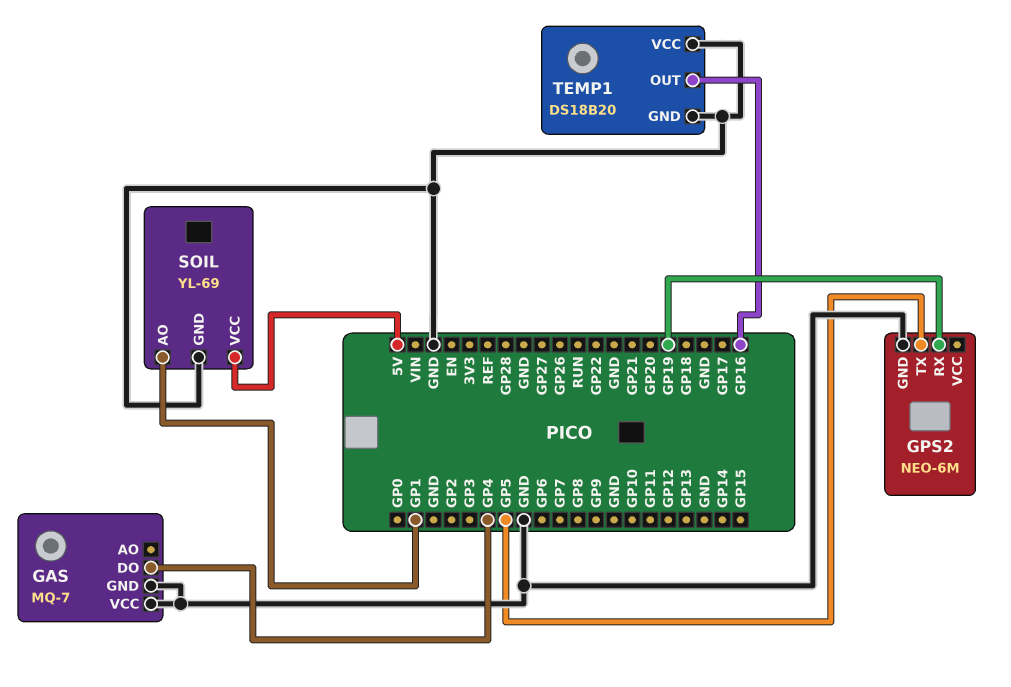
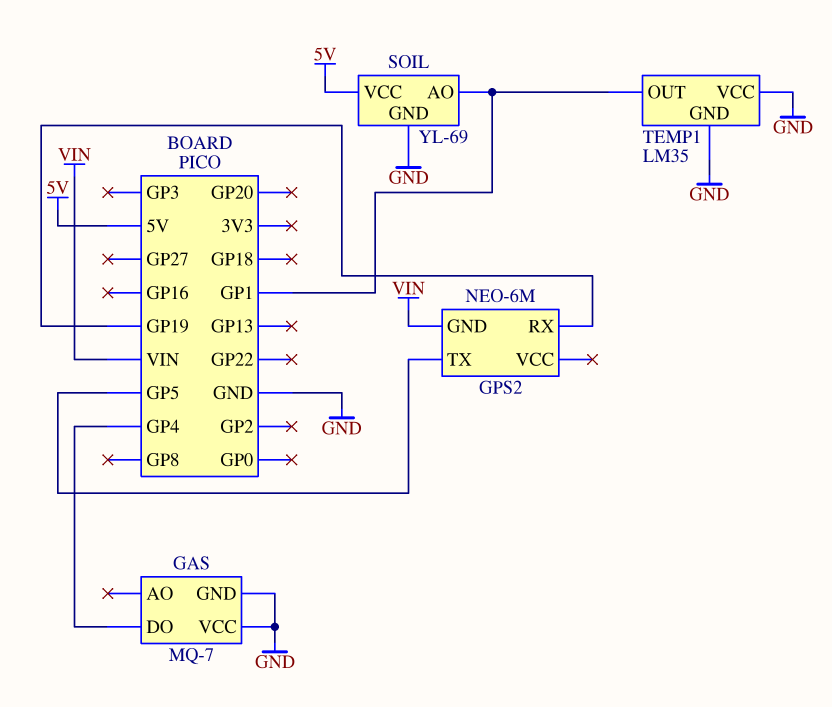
GPS2 pin GND: GND -> VIN
TEMP1: DS18B20 -> LM35
TEMP1 pin OUT: GP16 -> GP1

